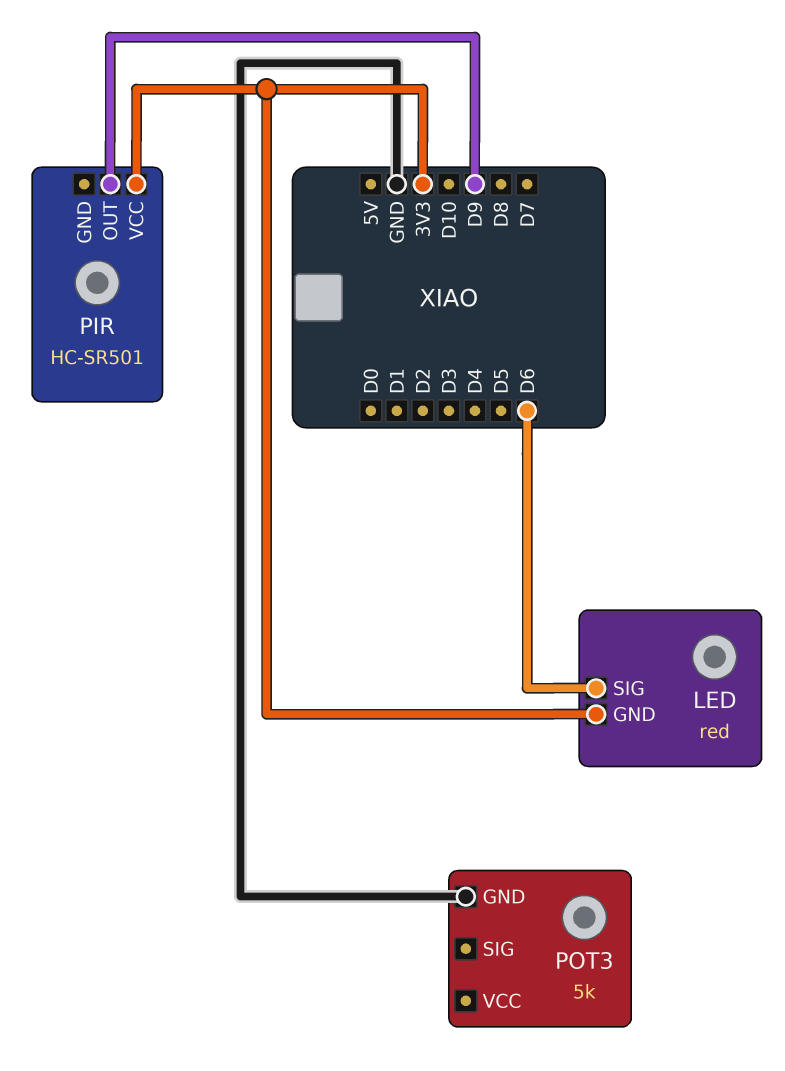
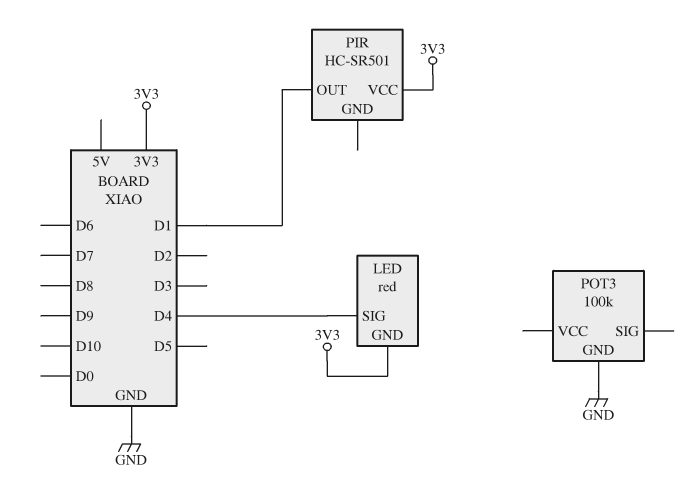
LED pin SIG: D6 -> D4
PIR pin OUT: D9 -> D1
POT3: 5k -> 100k

